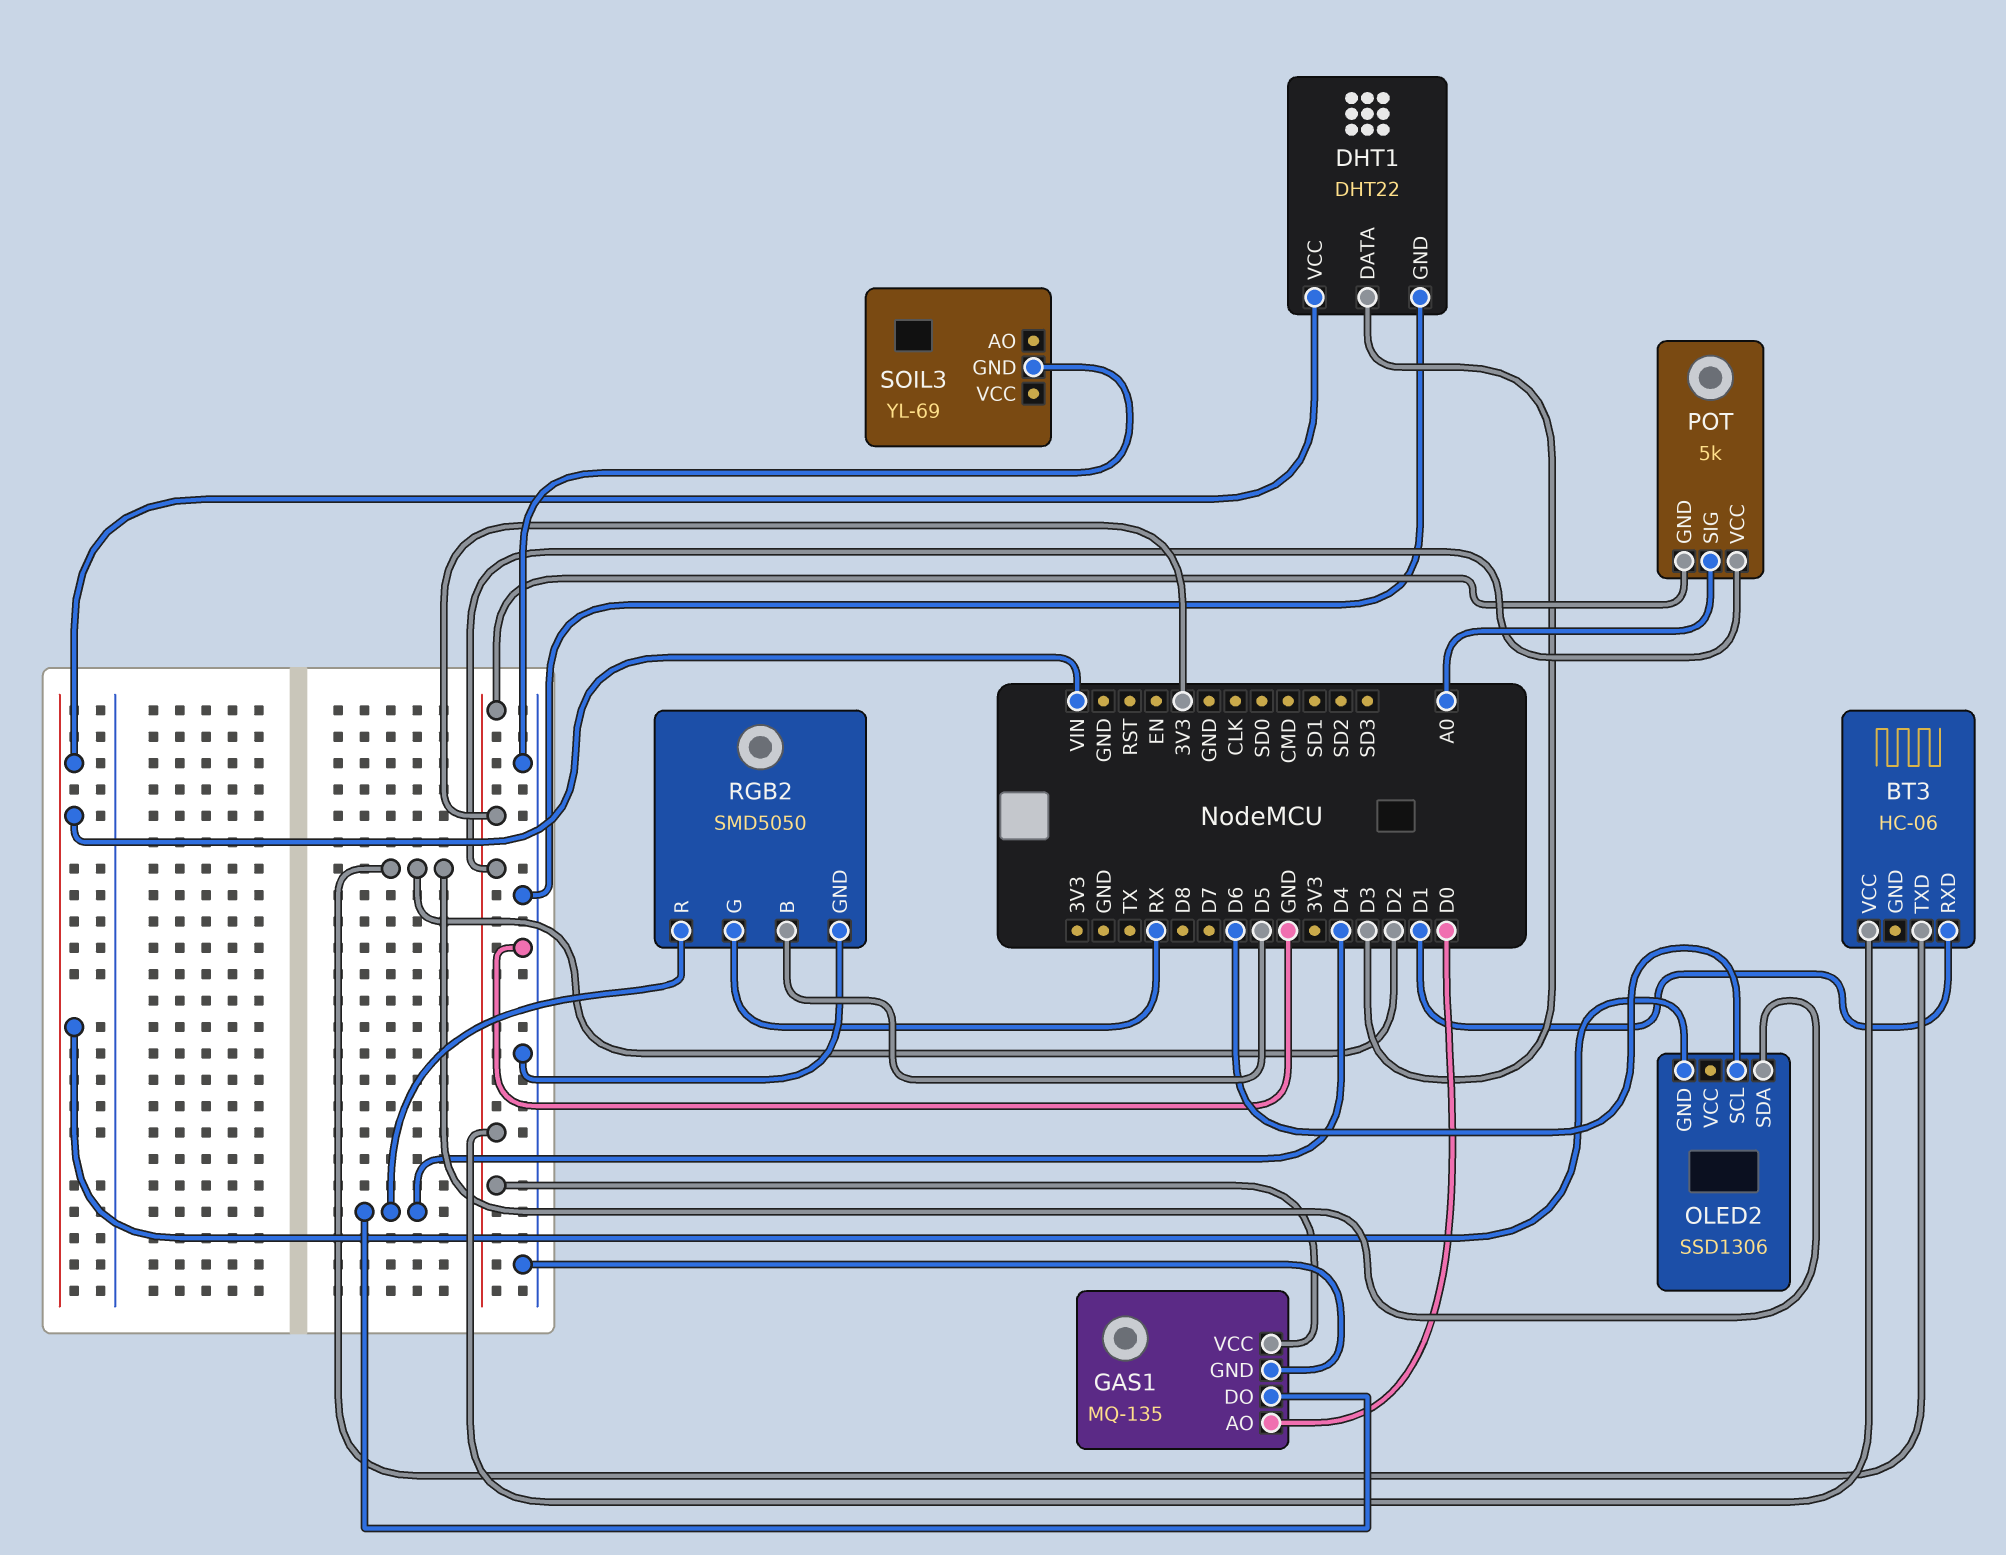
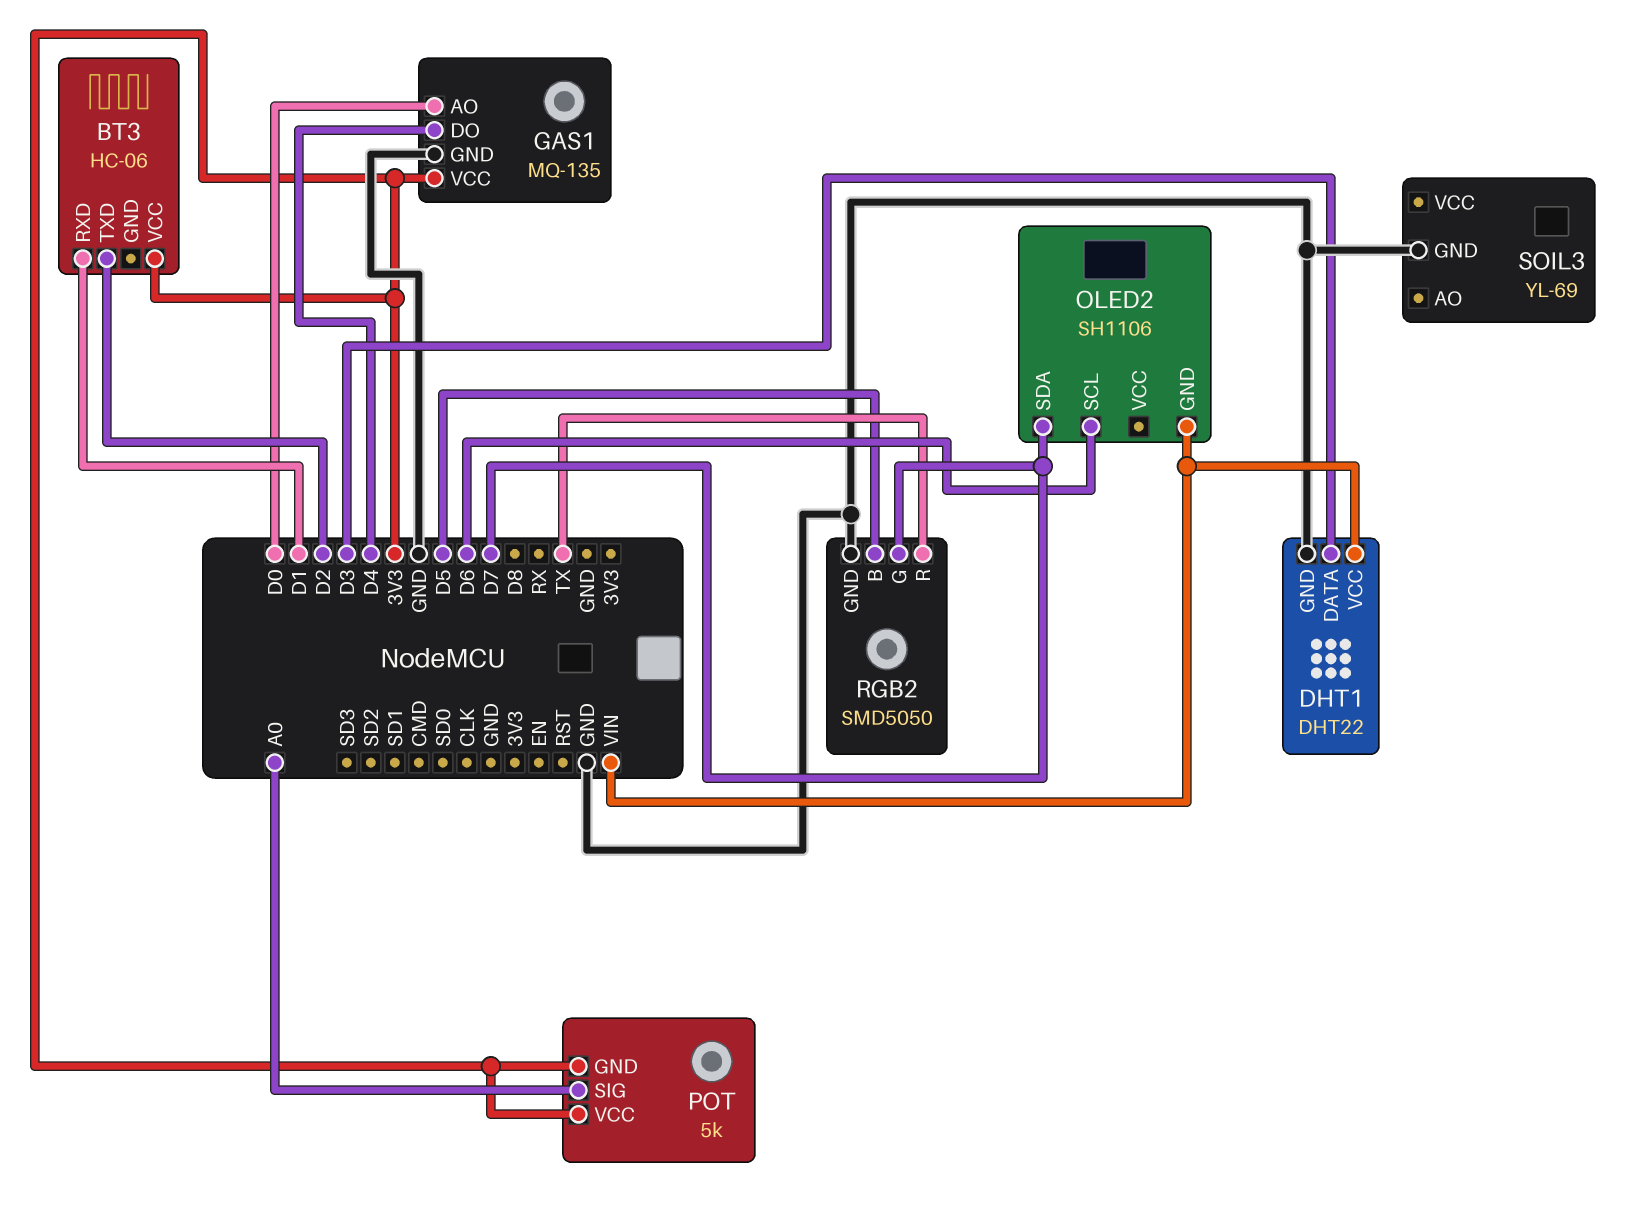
OLED2: SSD1306 -> SH1106
OLED2 pin SDA: D2 -> D7
RGB2 pin G: RX -> D7
RGB2 pin R: D4 -> TX

